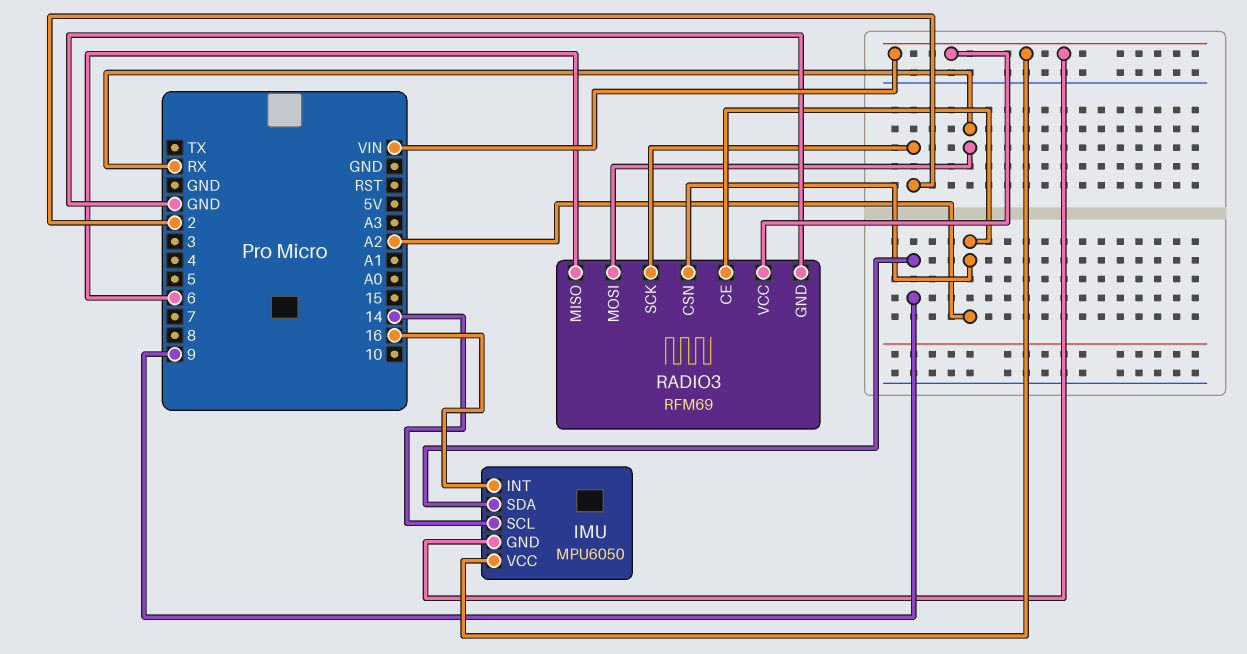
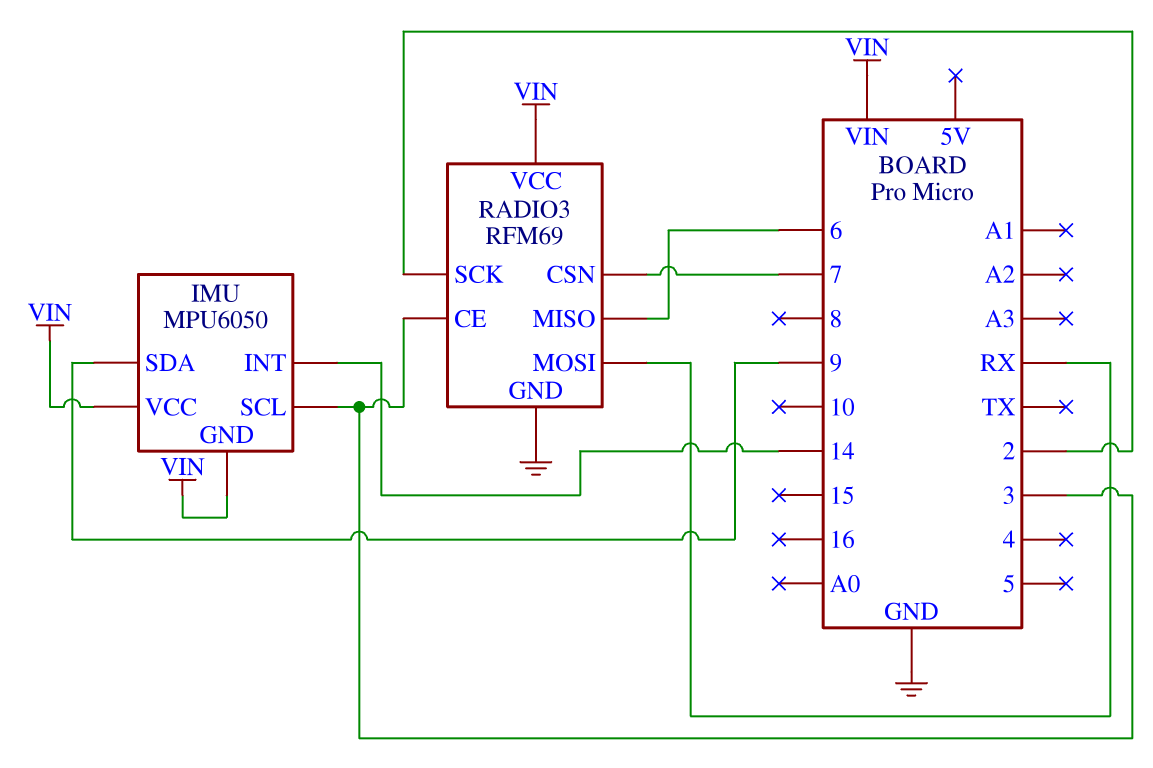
IMU pin INT: 16 -> 14
IMU pin SCL: 14 -> 3
RADIO3 pin CE: A2 -> 3
RADIO3 pin CSN: A2 -> 7

